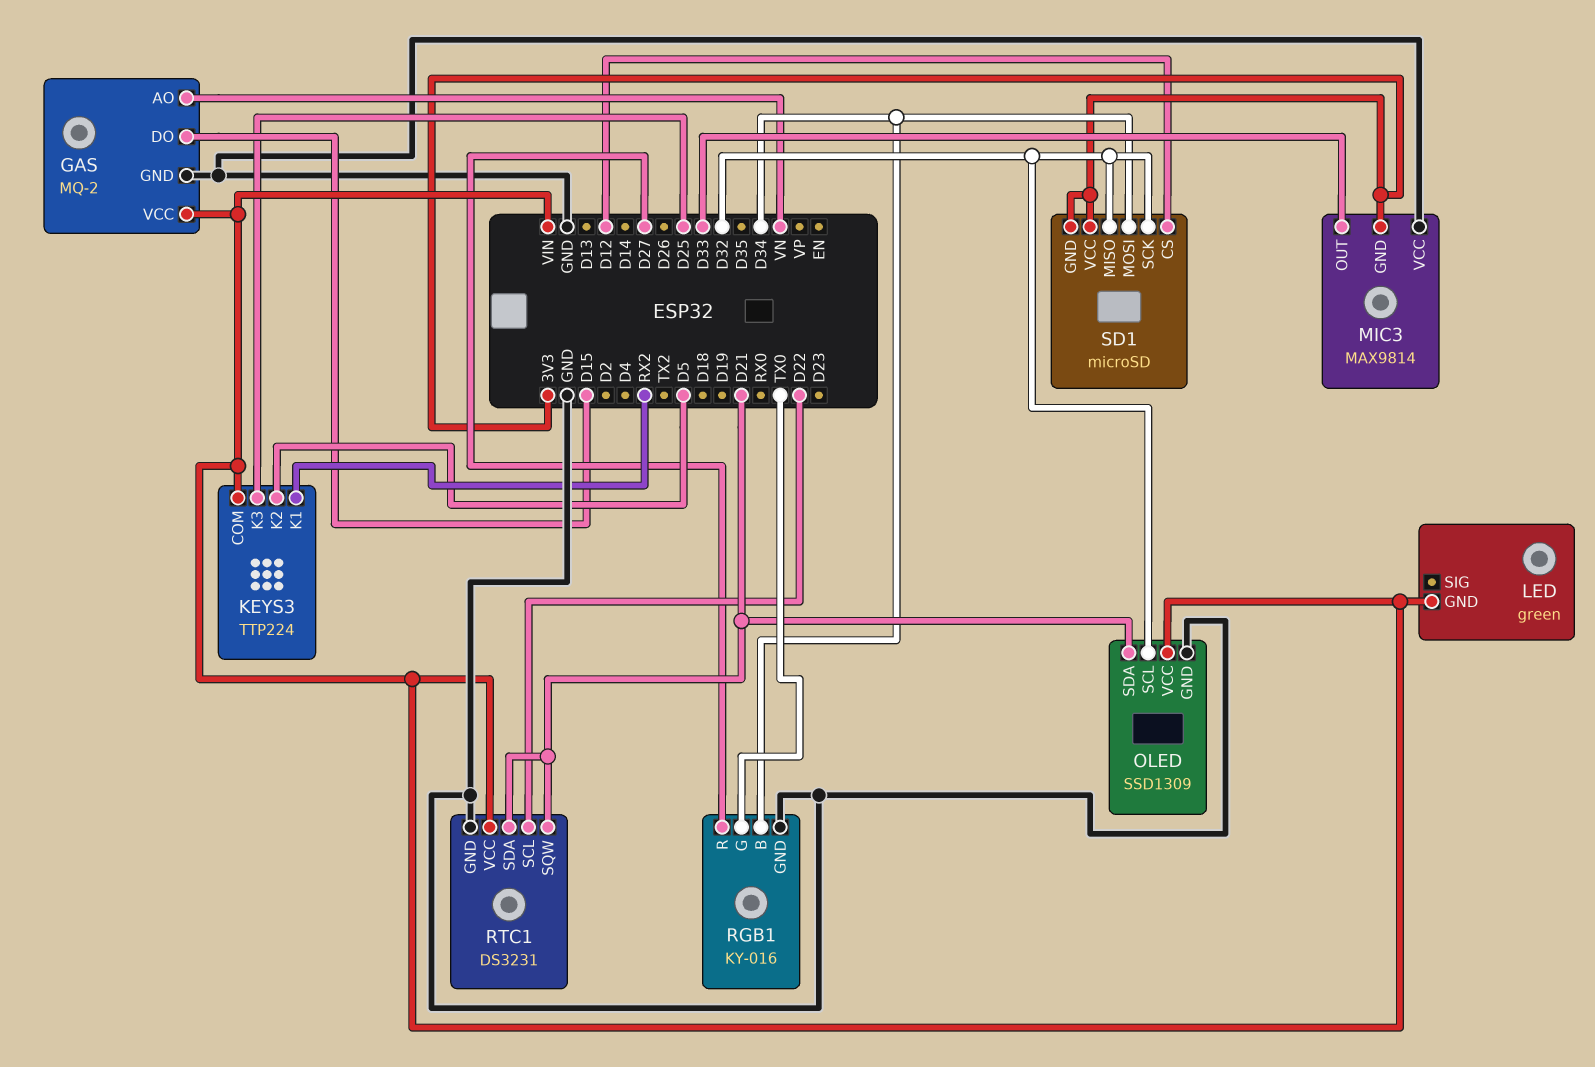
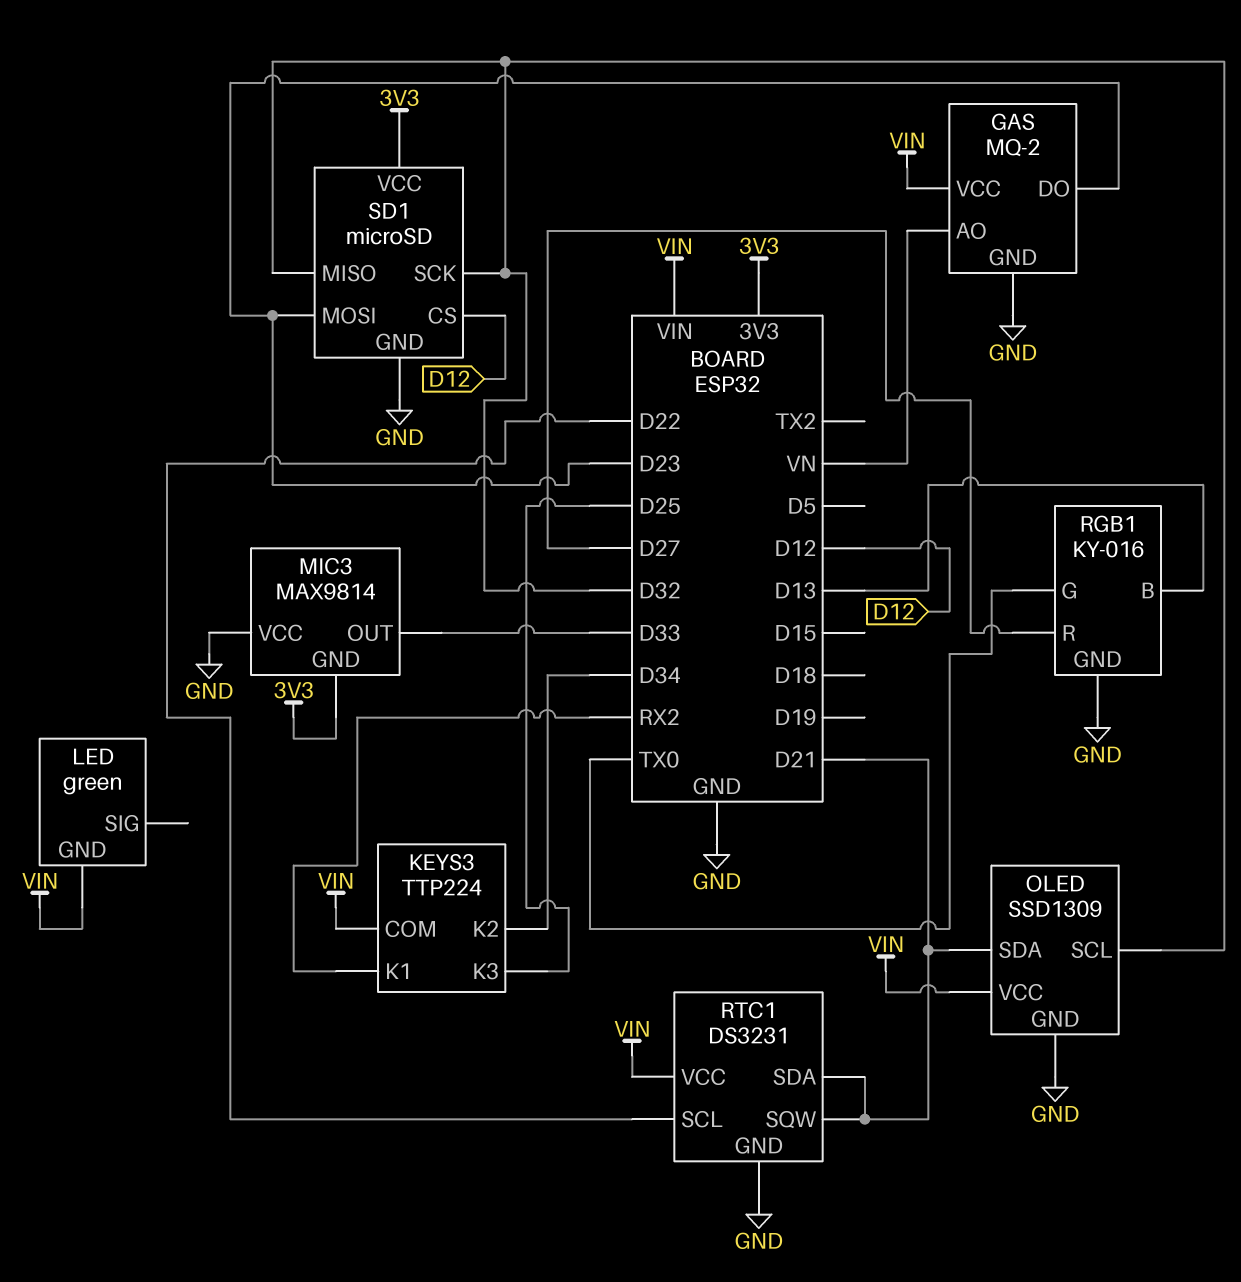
GAS pin DO: D15 -> D23
KEYS3 pin K2: D5 -> D34
RGB1 pin B: D34 -> D13
SD1 pin GND: 3V3 -> GND
SD1 pin MOSI: D34 -> D23

